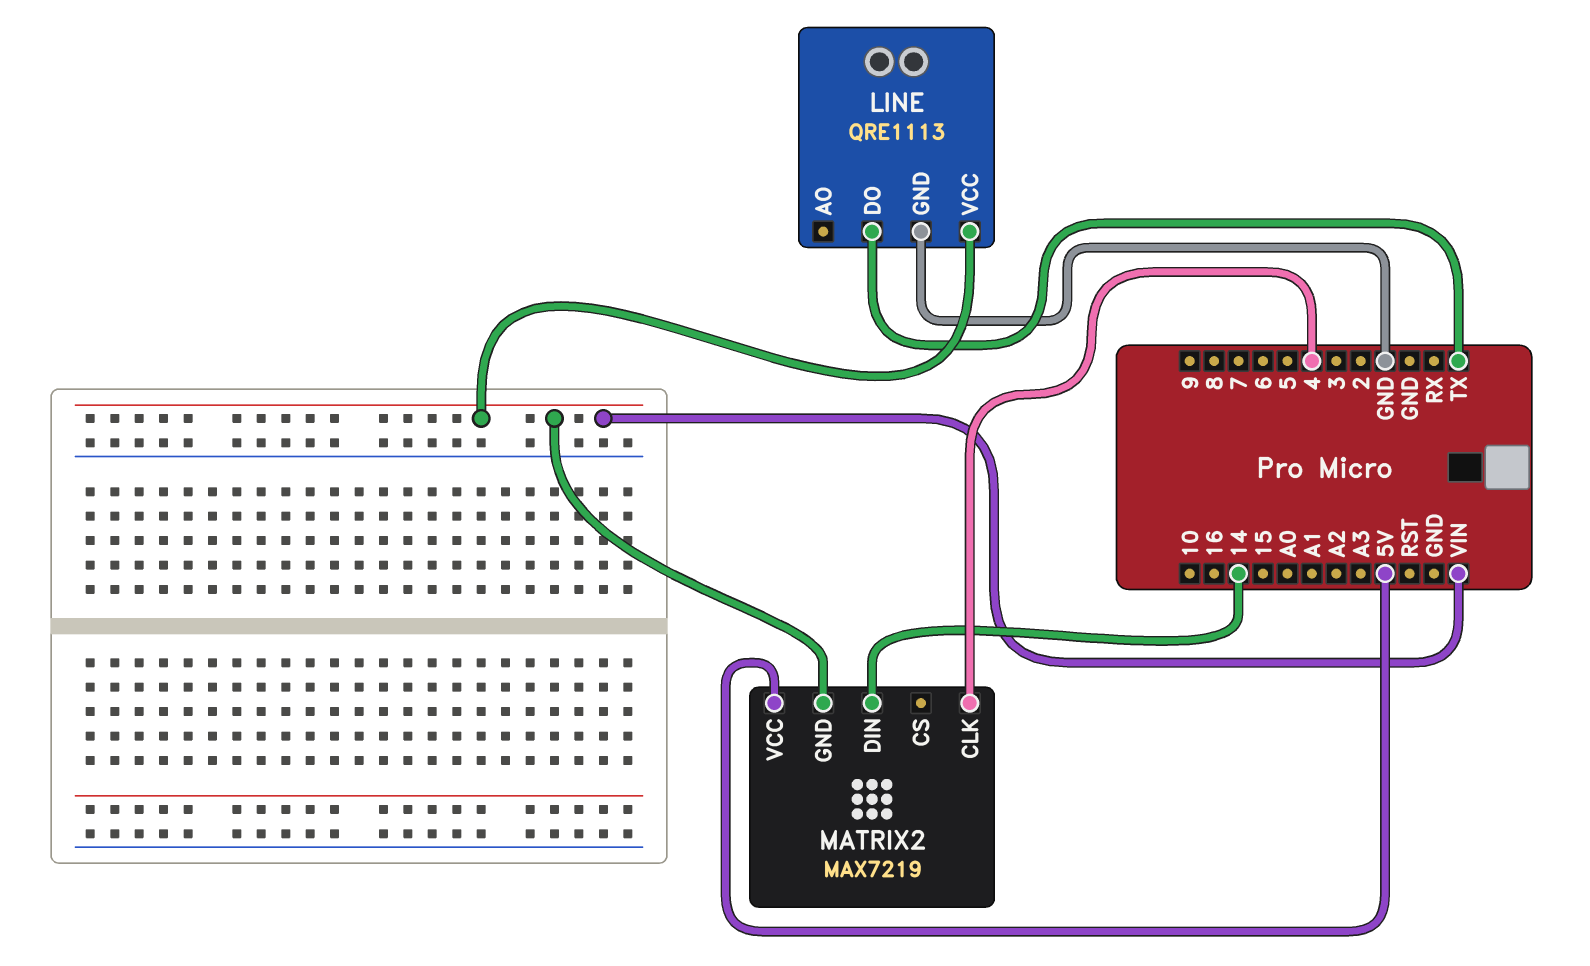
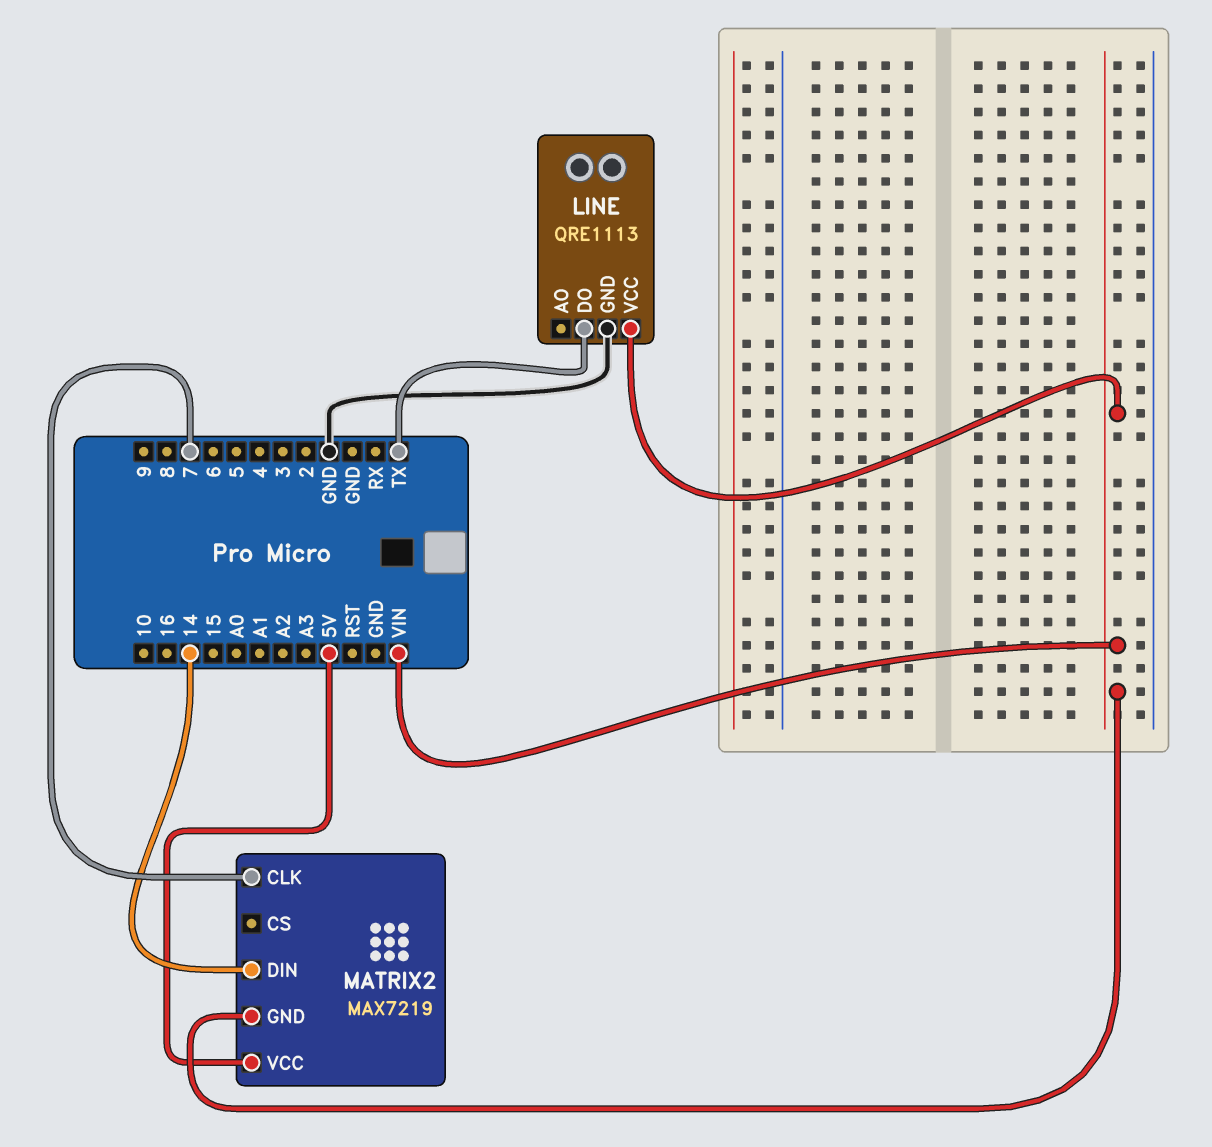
MATRIX2 pin CLK: 4 -> 7

